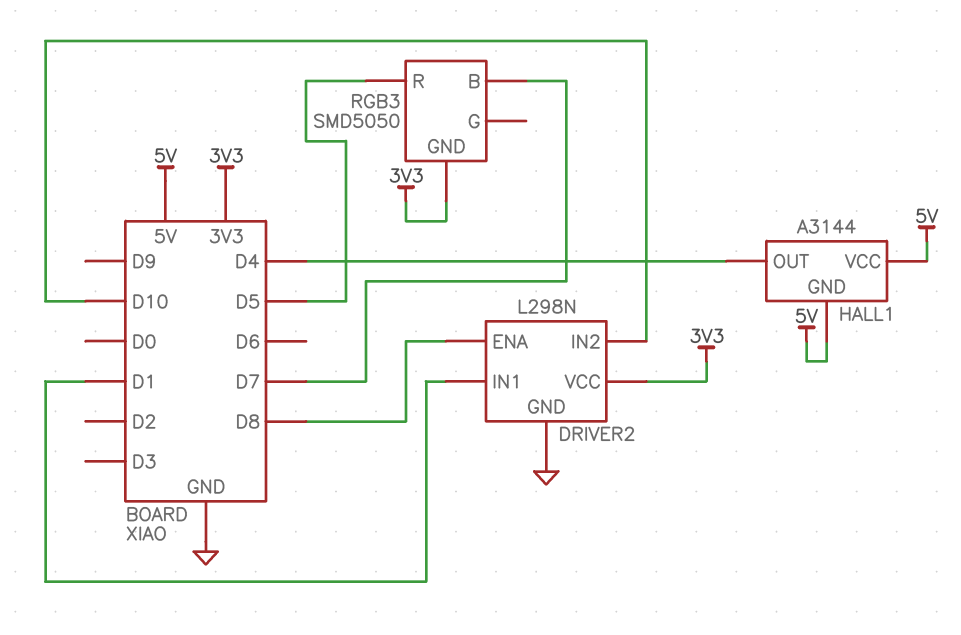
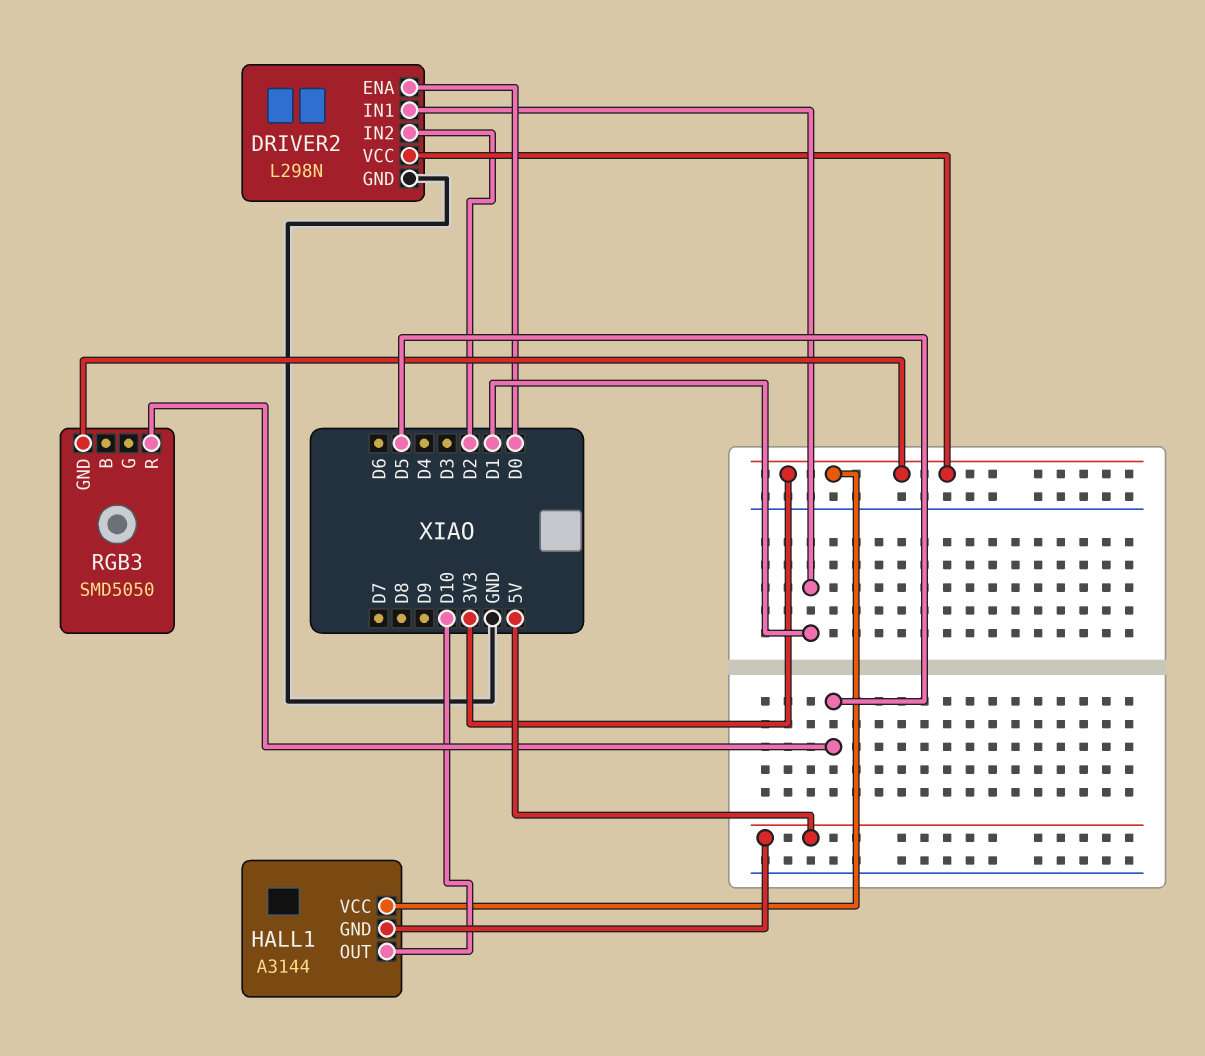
DRIVER2 pin ENA: D8 -> D0
DRIVER2 pin IN2: D10 -> D2
HALL1 pin OUT: D4 -> D10
HALL1 pin VCC: 5V -> 3V3
RGB3 pin B: D7 -> none

